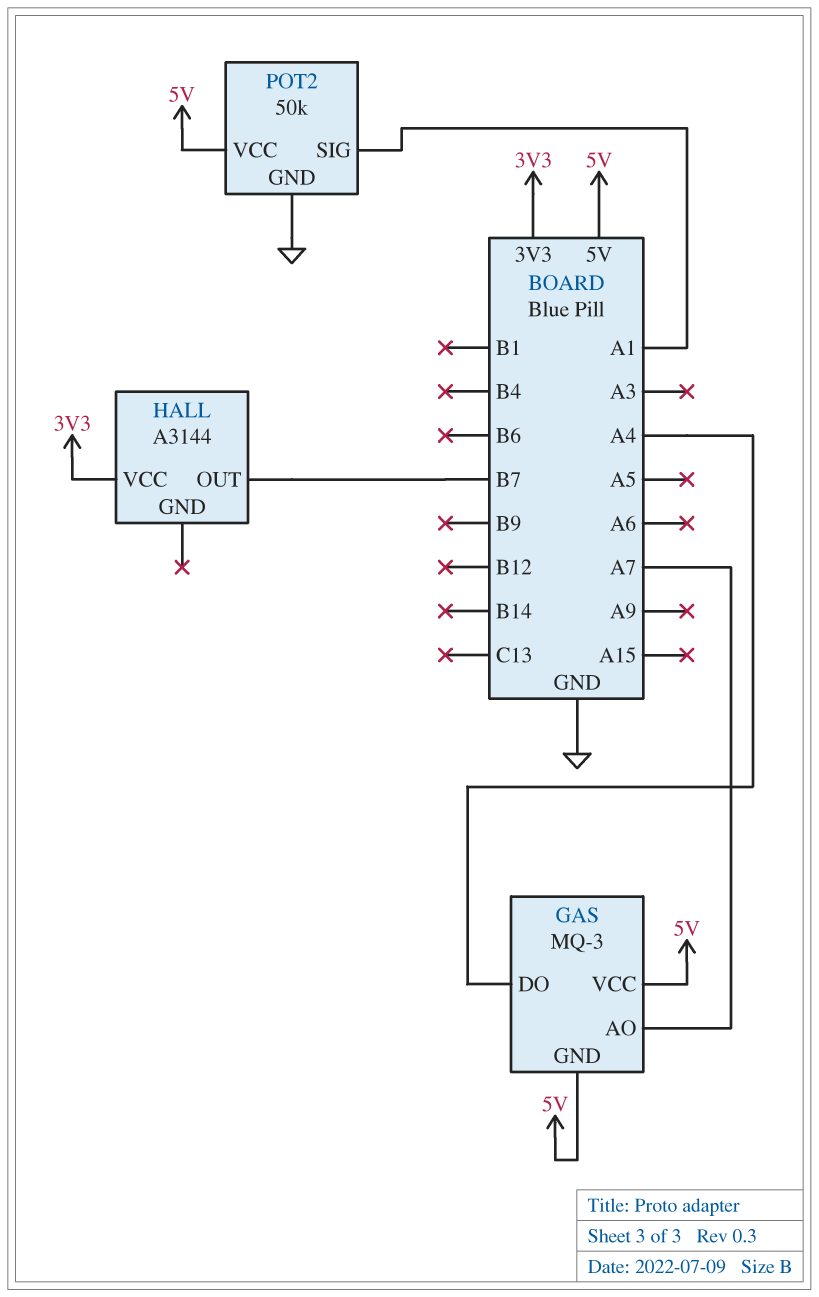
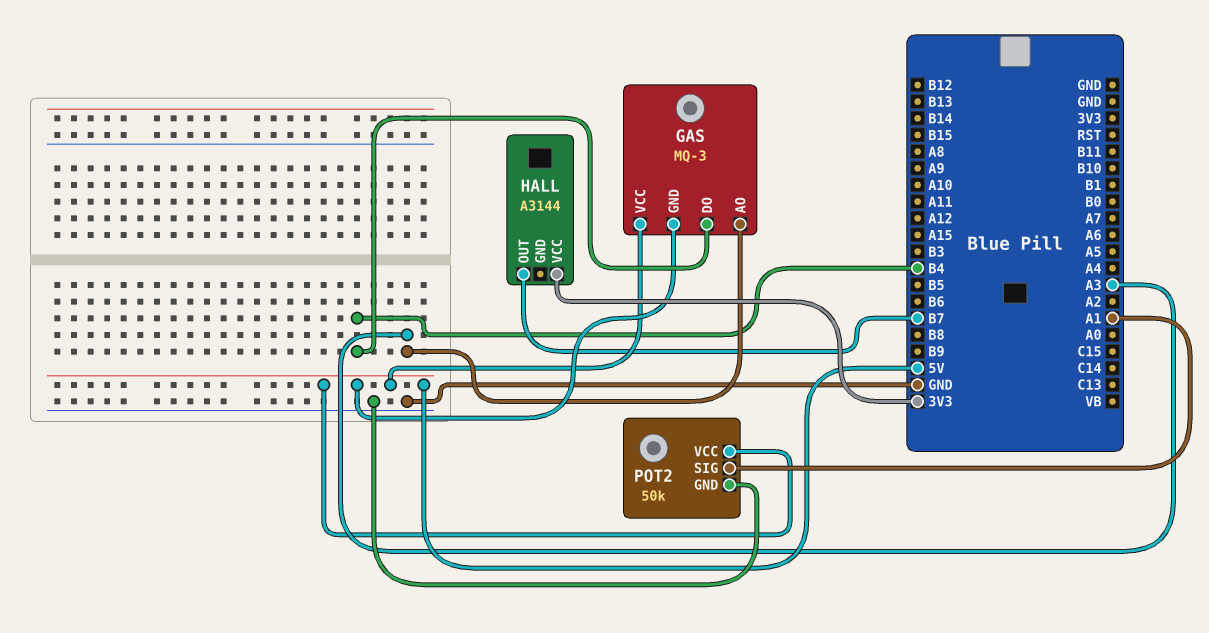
GAS pin AO: A7 -> A3
GAS pin DO: A4 -> B4

